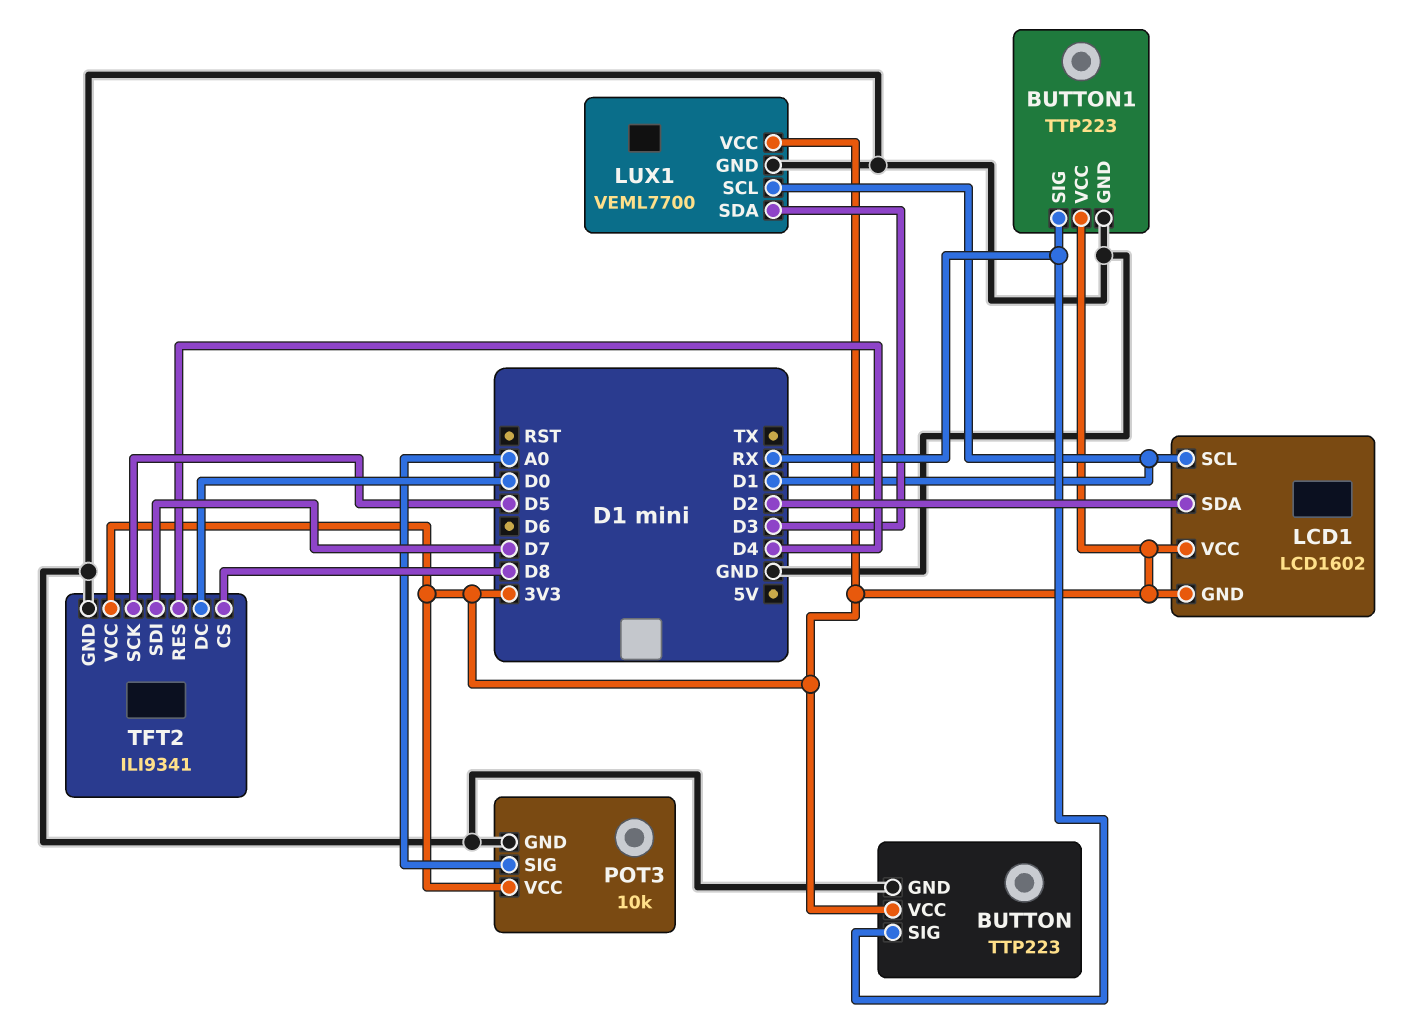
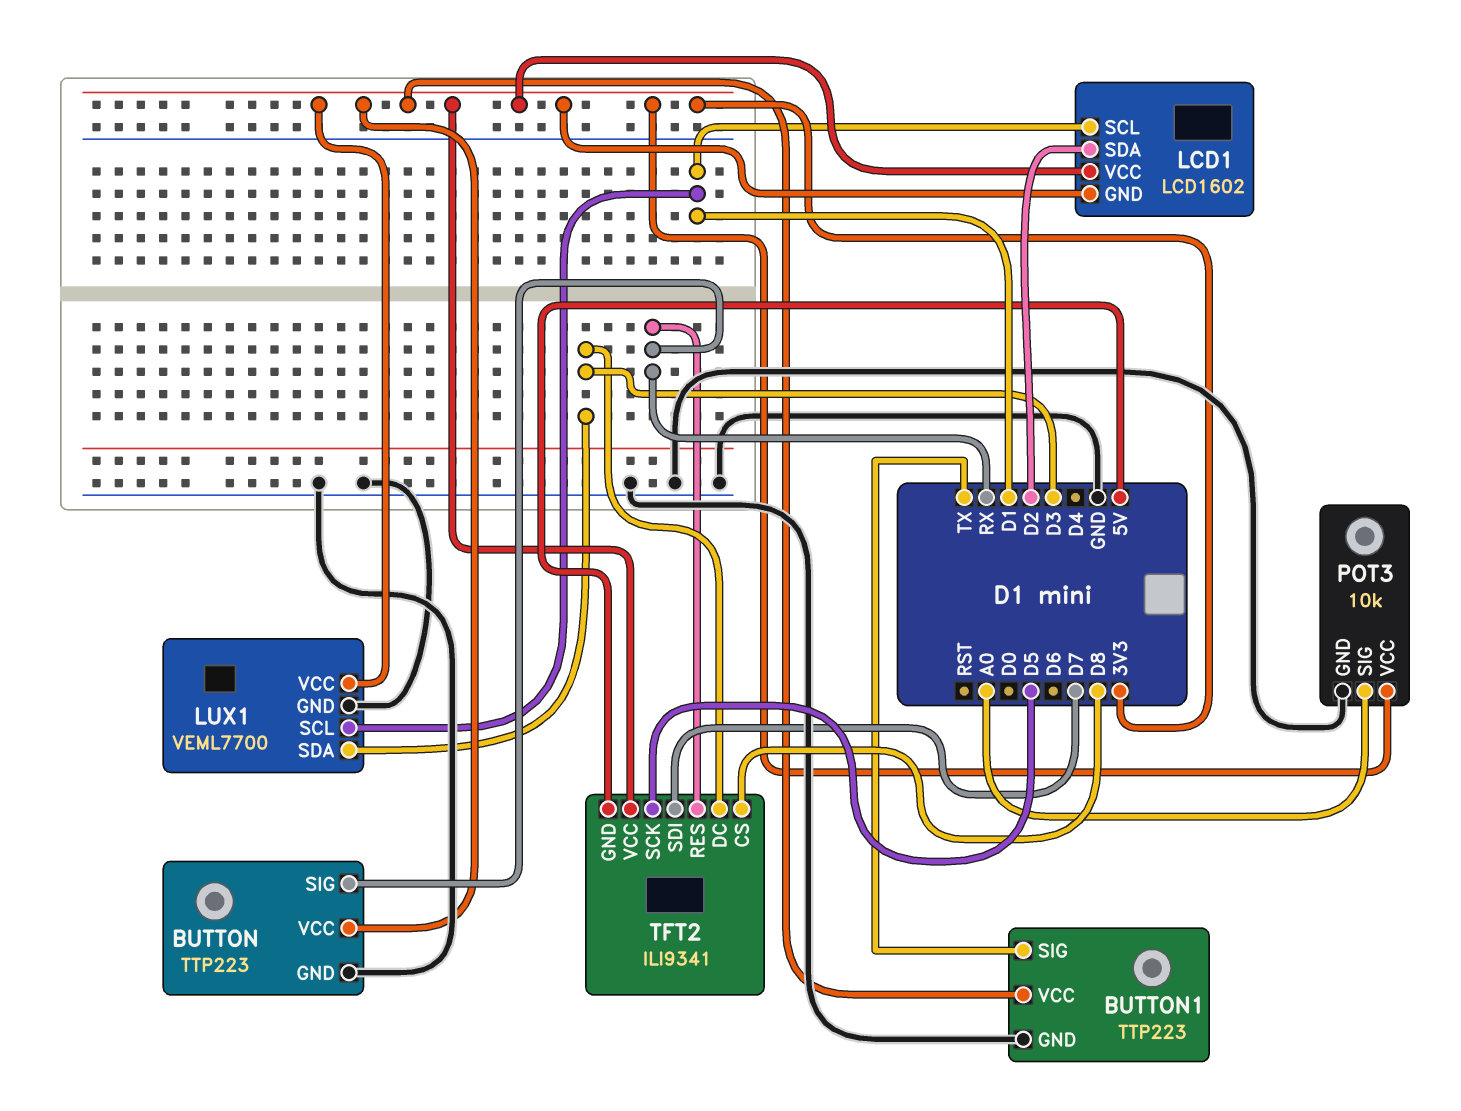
BUTTON1 pin SIG: RX -> TX
TFT2 pin DC: D0 -> D3
TFT2 pin GND: GND -> 5V
TFT2 pin RES: D4 -> RX

